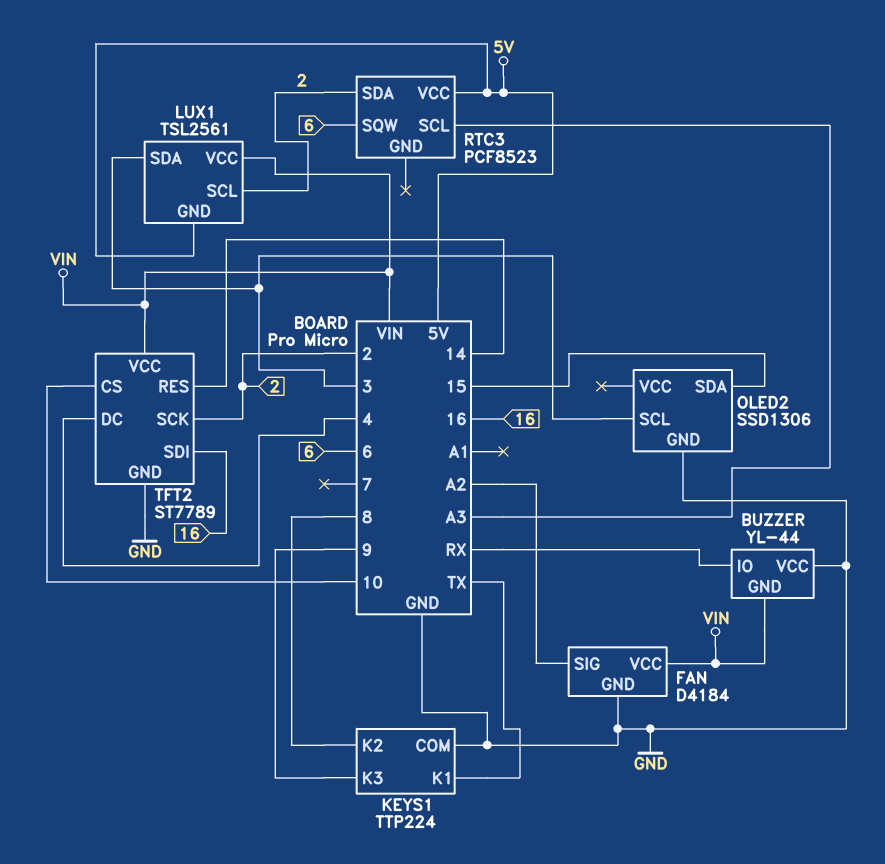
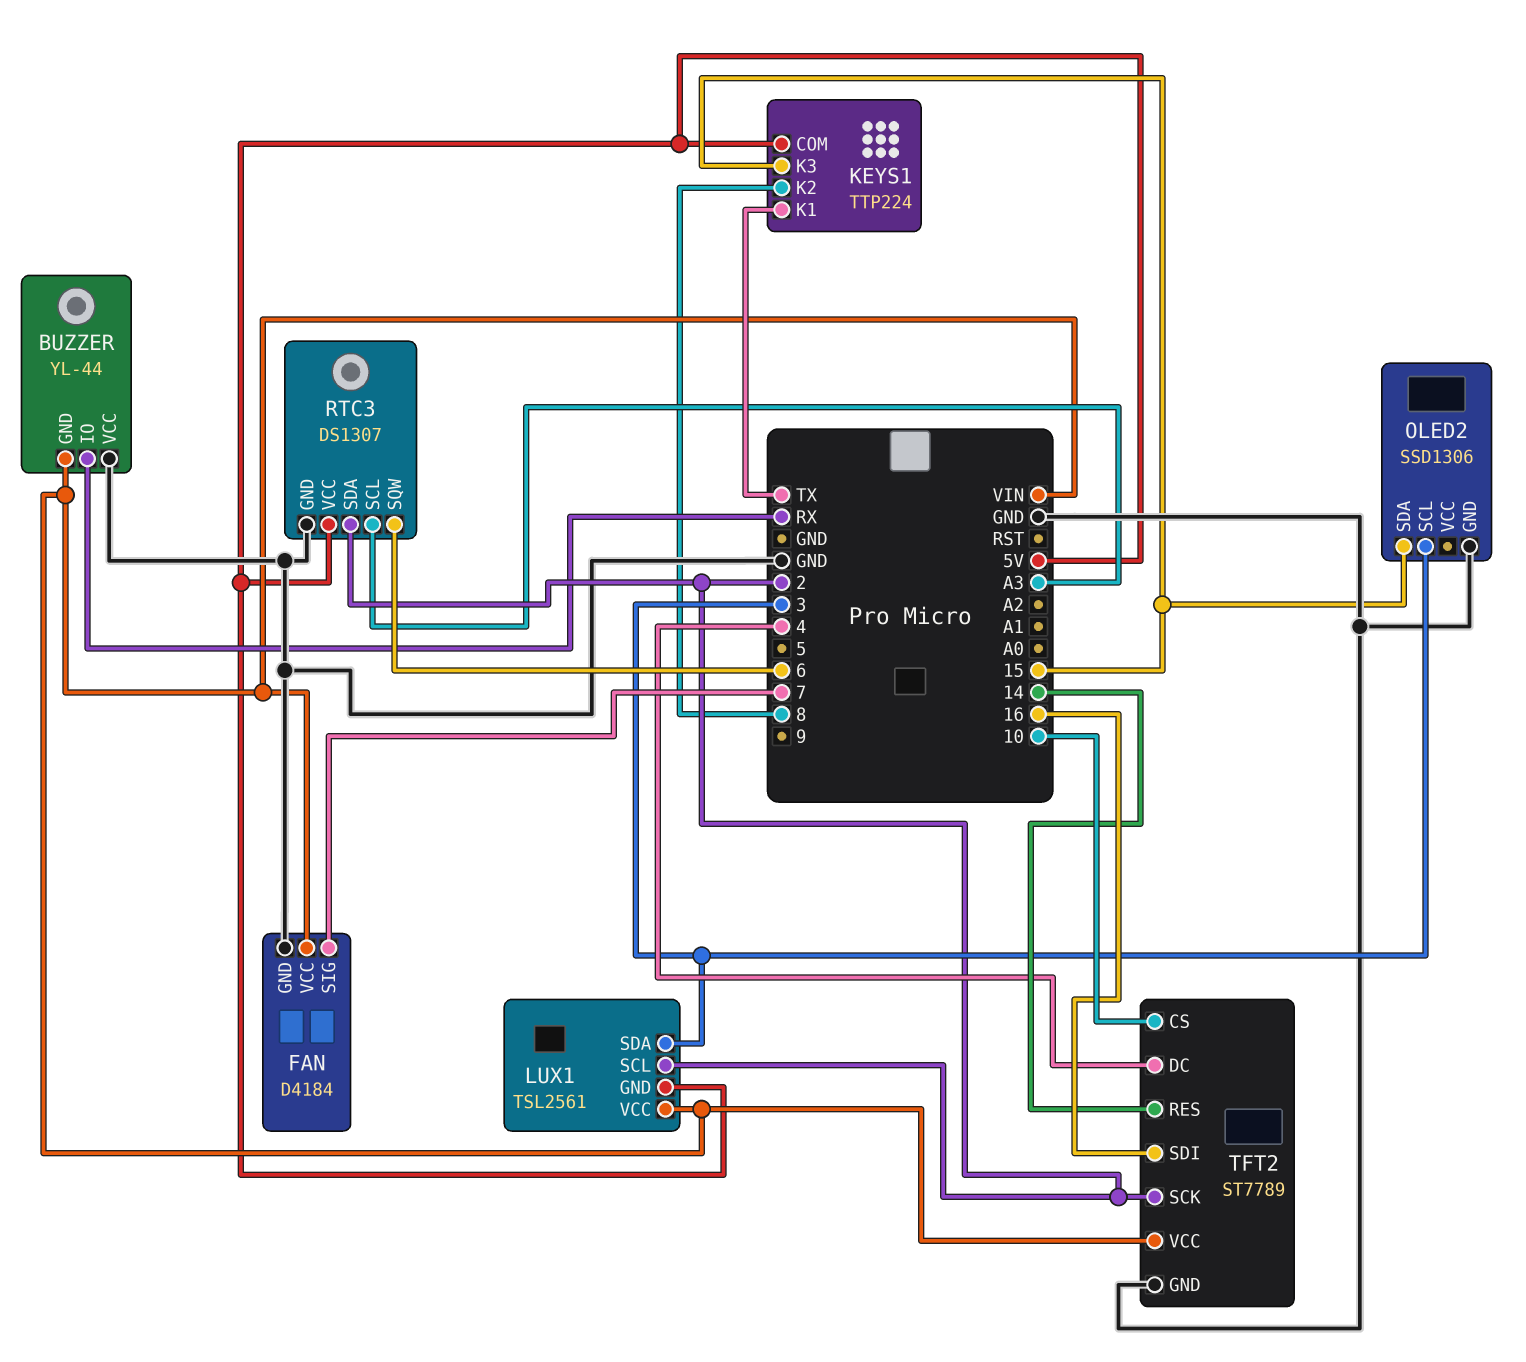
FAN pin SIG: A2 -> 7
KEYS1 pin COM: GND -> 5V
KEYS1 pin K3: 9 -> 15
RTC3: PCF8523 -> DS1307
RTC3 pin GND: none -> GND

